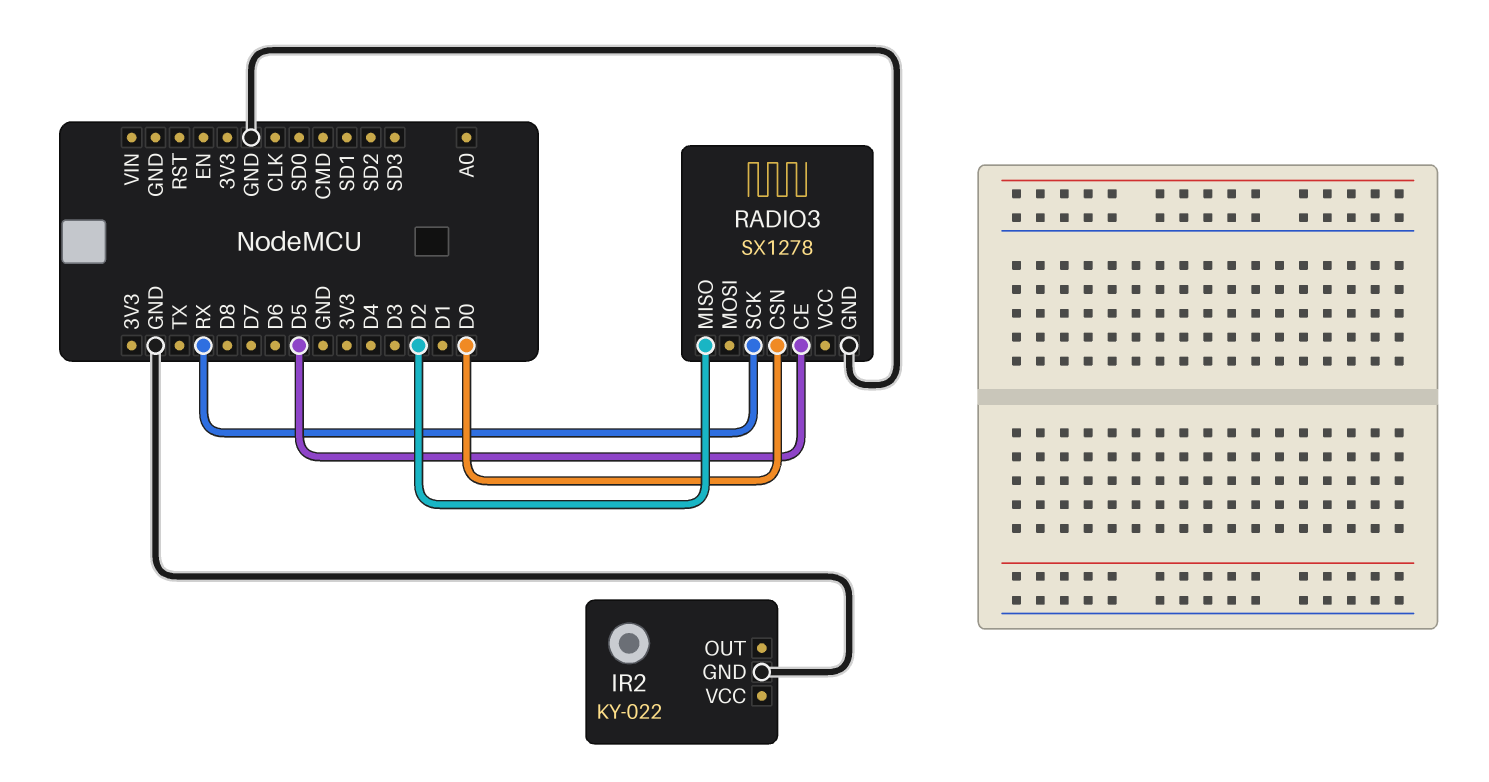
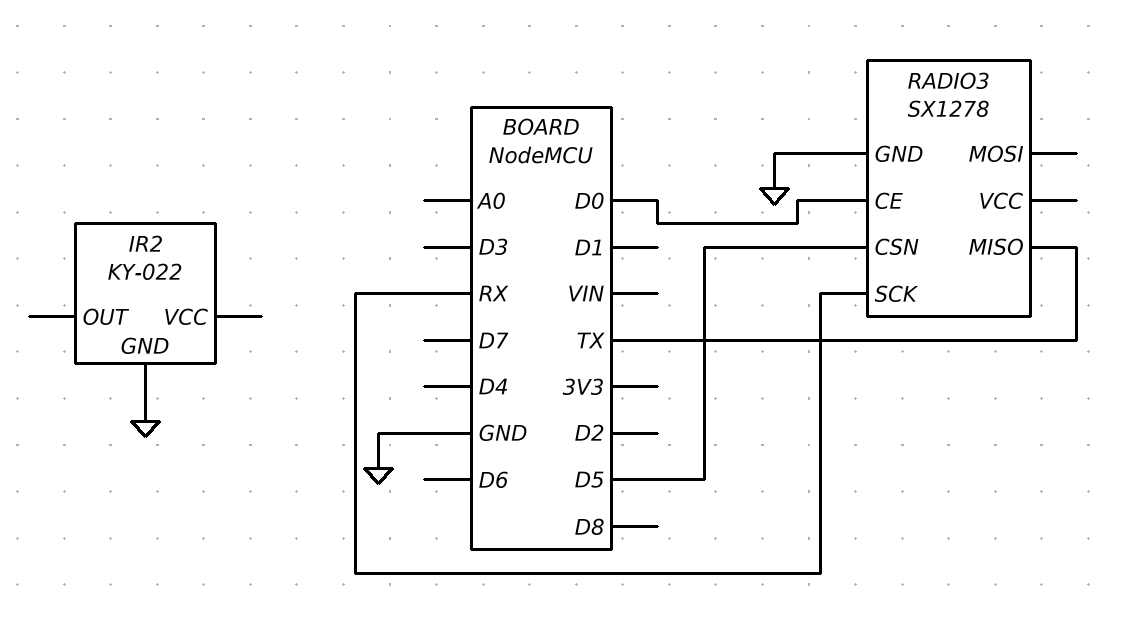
RADIO3 pin CE: D5 -> D0
RADIO3 pin CSN: D0 -> D5
RADIO3 pin MISO: D2 -> TX

